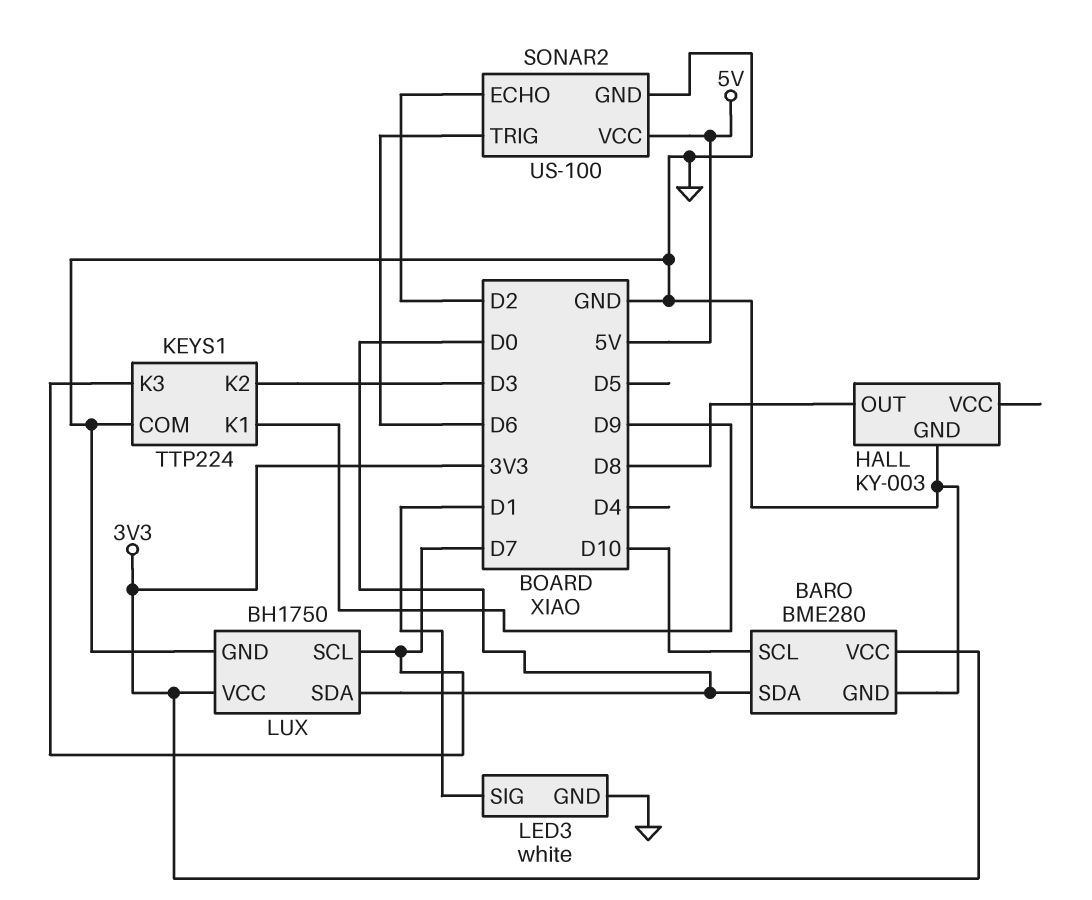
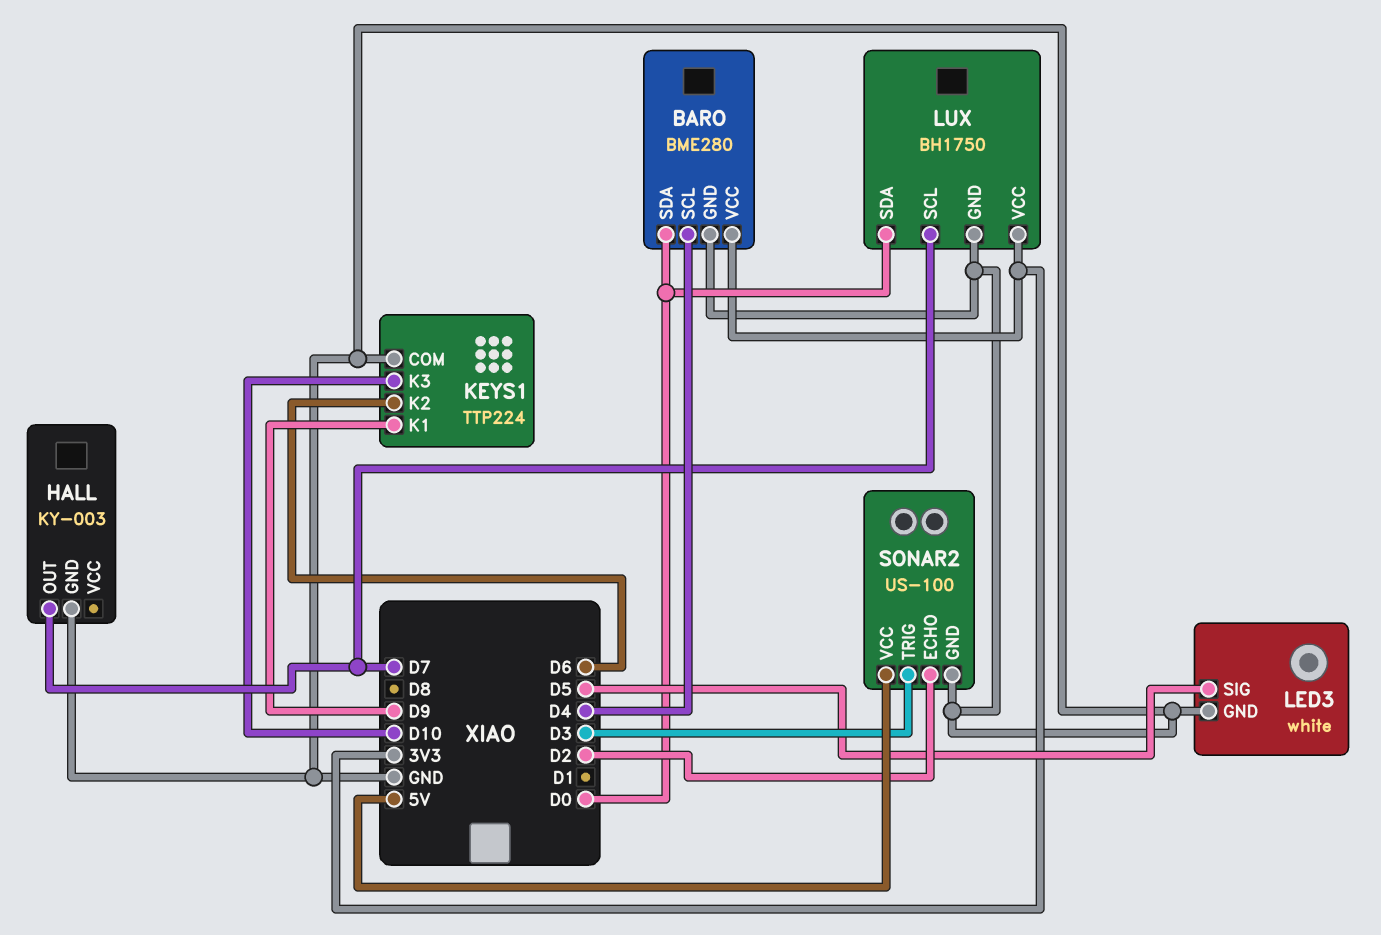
BARO pin SCL: D10 -> D4
HALL pin OUT: D8 -> D7
KEYS1 pin K2: D3 -> D6
KEYS1 pin K3: D7 -> D10
LED3 pin SIG: D1 -> D5
SONAR2 pin TRIG: D6 -> D3

